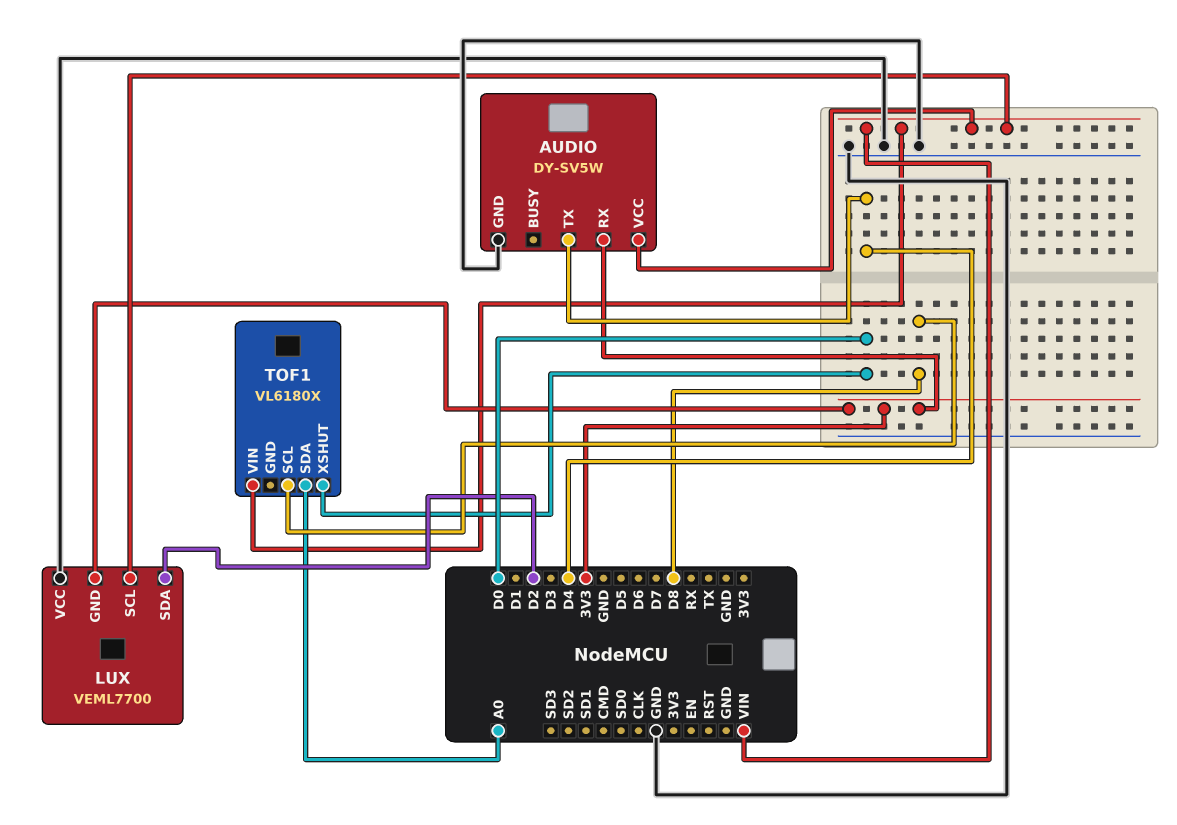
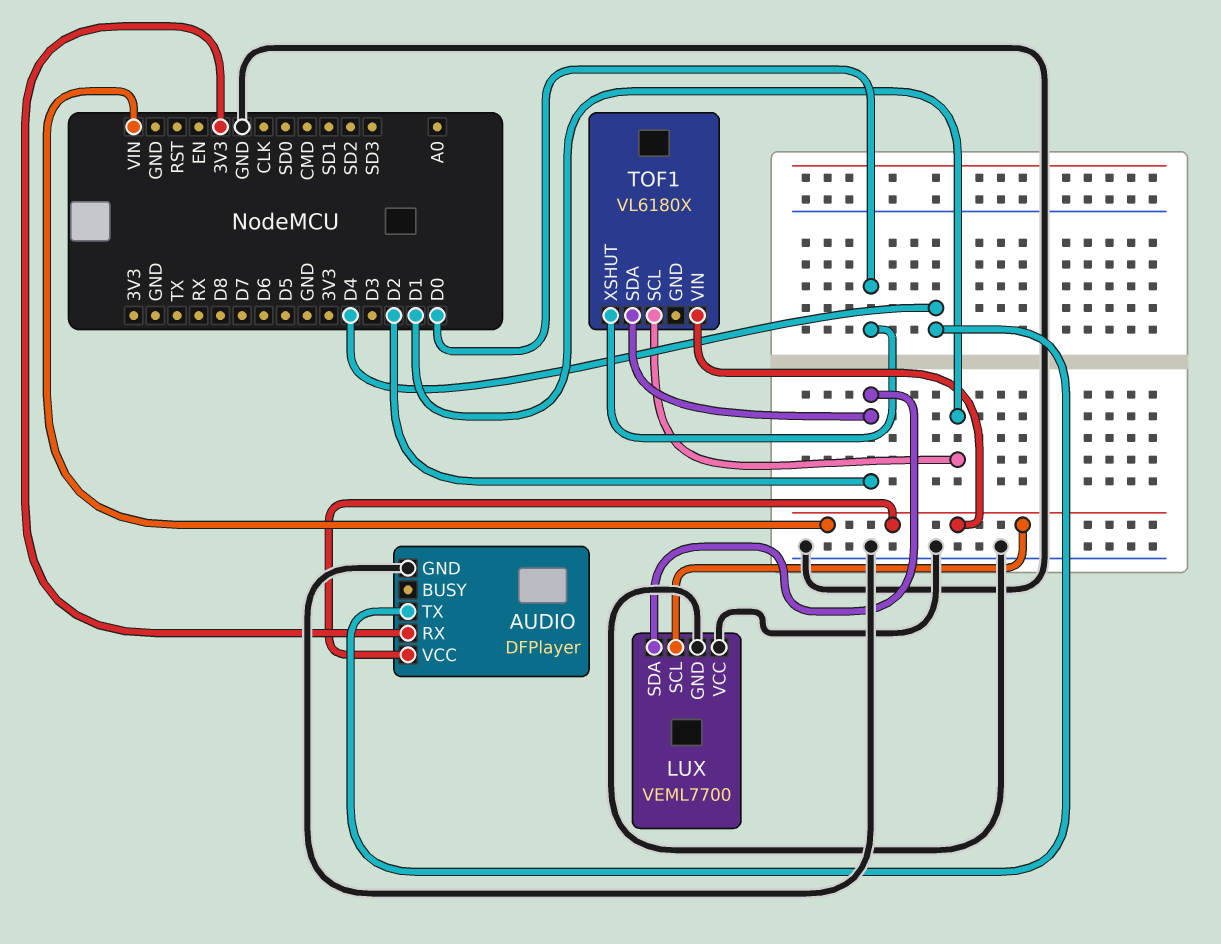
AUDIO: DY-SV5W -> DFPlayer
LUX pin GND: 3V3 -> GND
TOF1 pin SCL: D8 -> D1
TOF1 pin SDA: A0 -> D2

